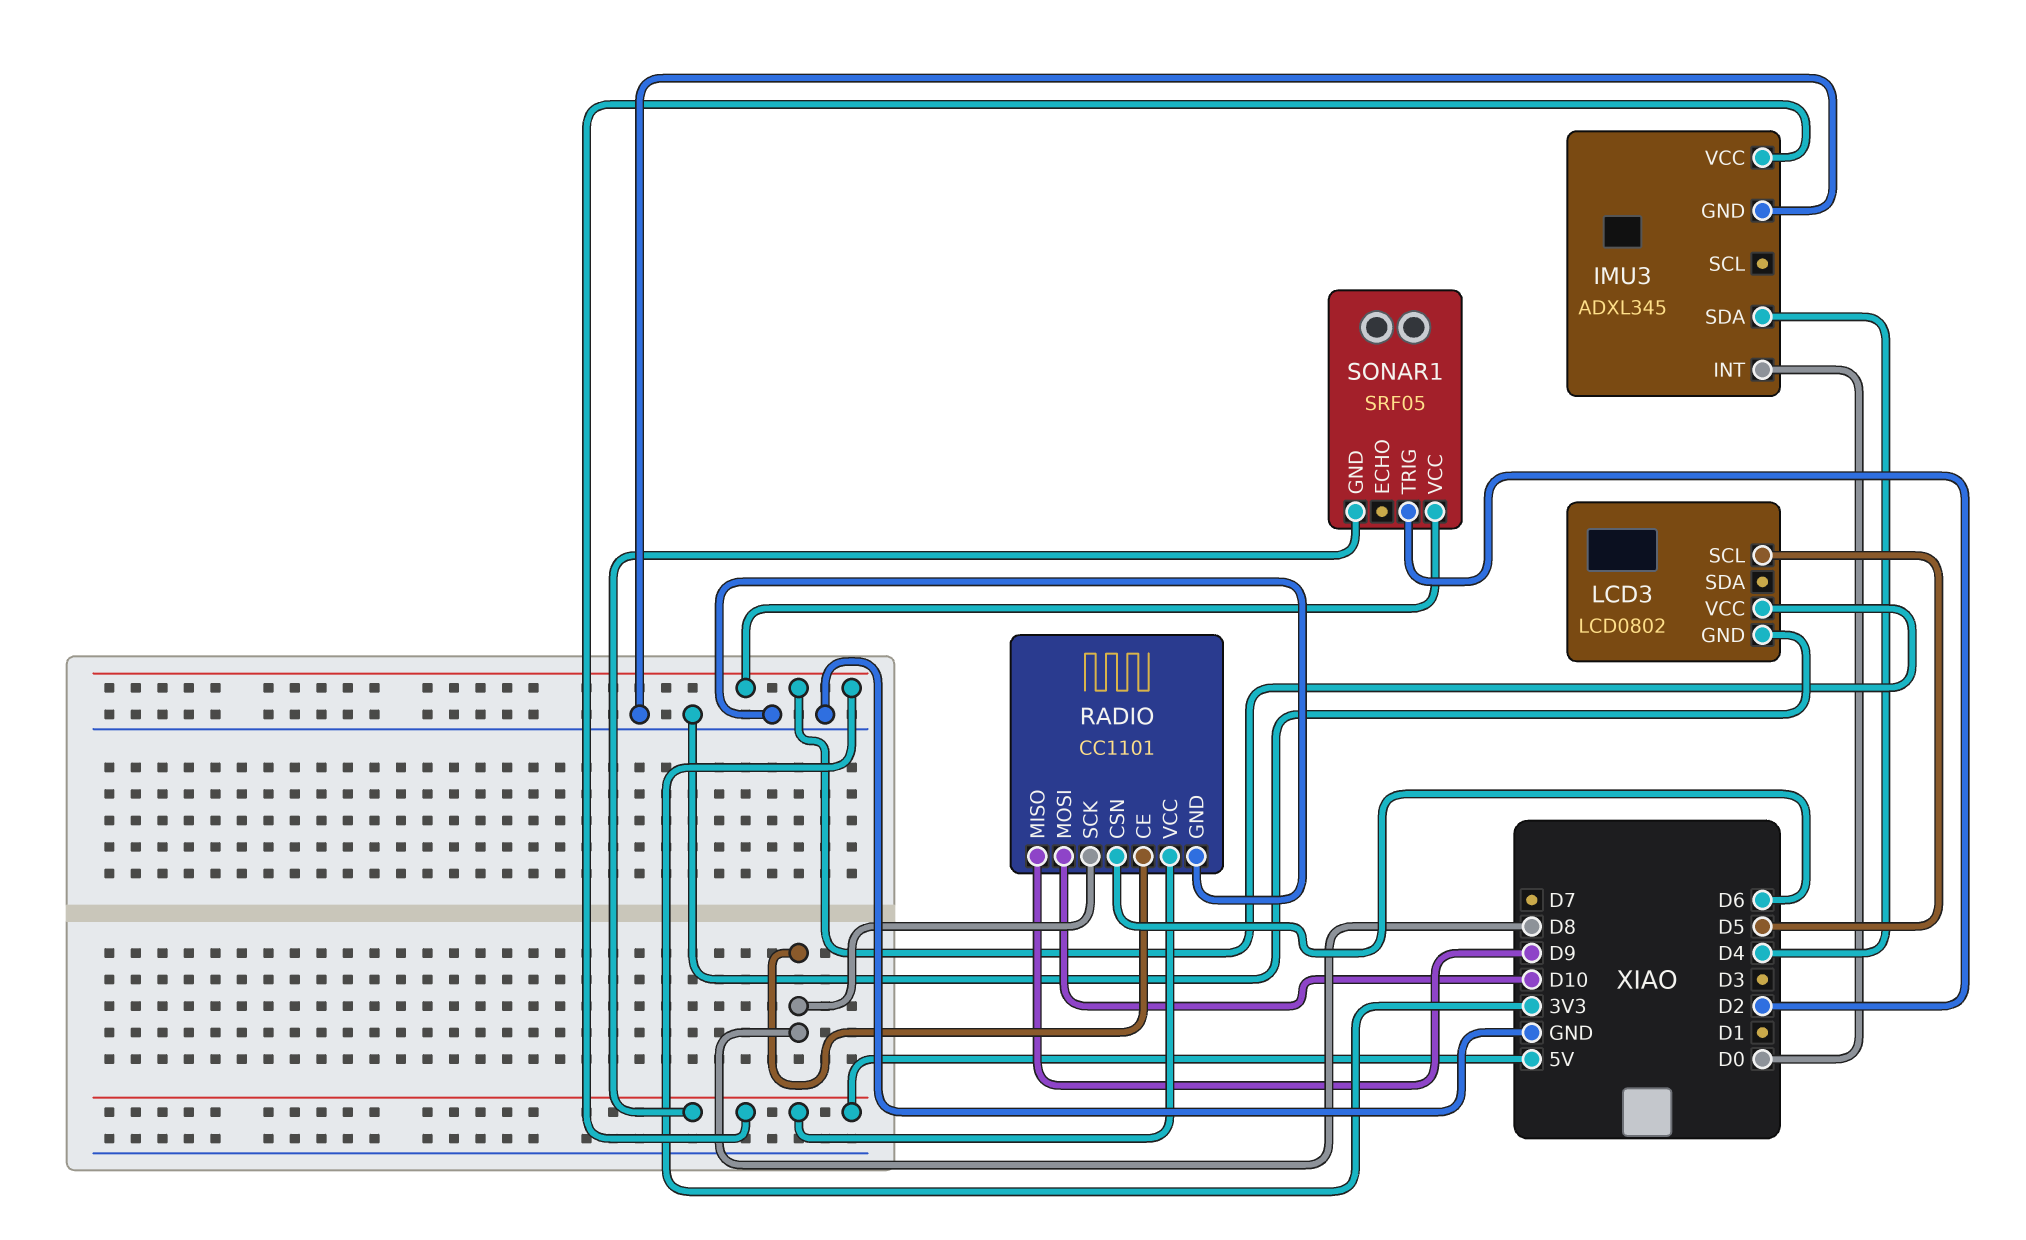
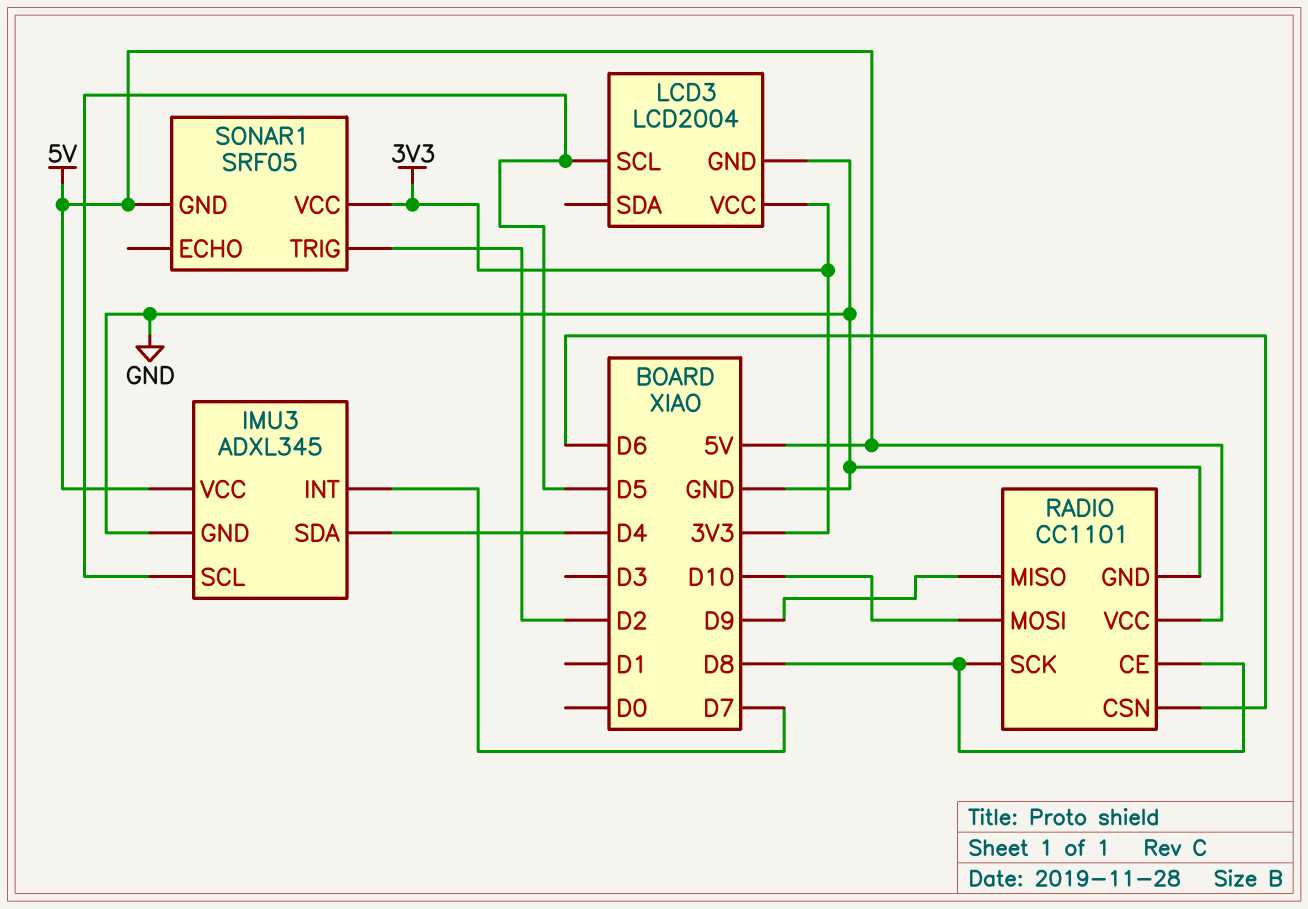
IMU3 pin INT: D0 -> D7
IMU3 pin SCL: none -> D5
LCD3: LCD0802 -> LCD2004

